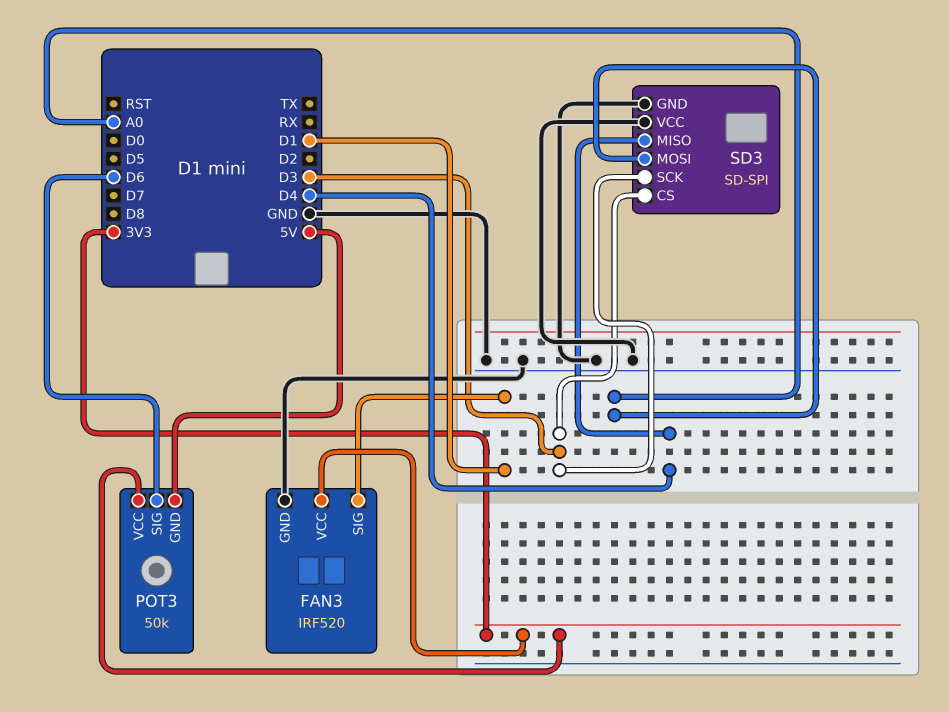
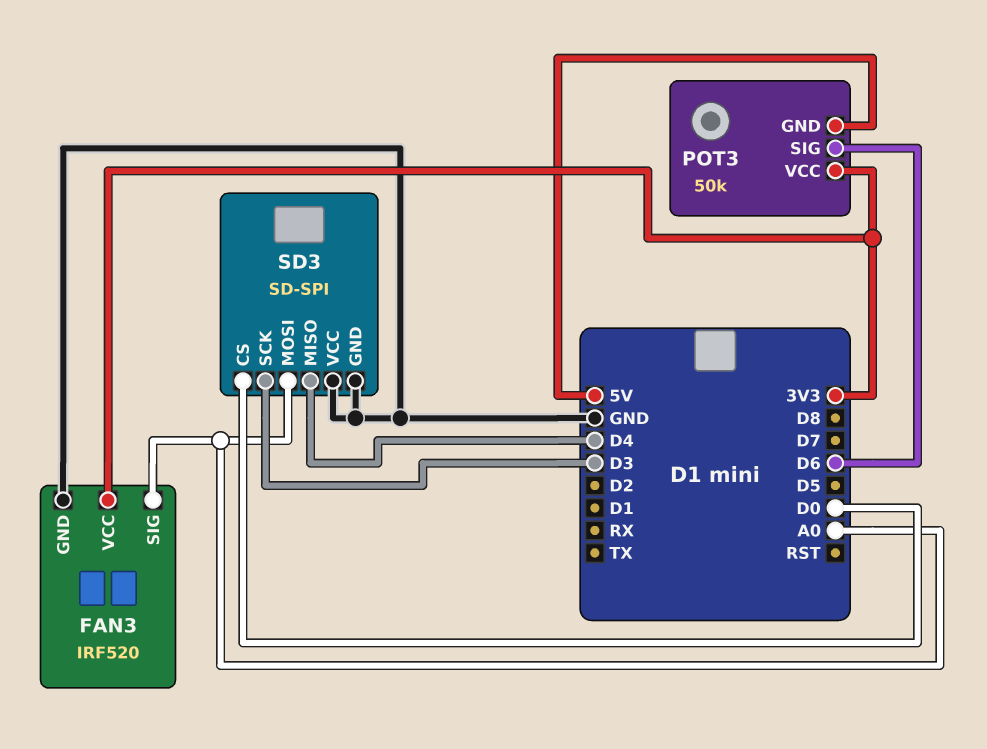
FAN3 pin SIG: D1 -> A0
SD3 pin CS: D3 -> D0

